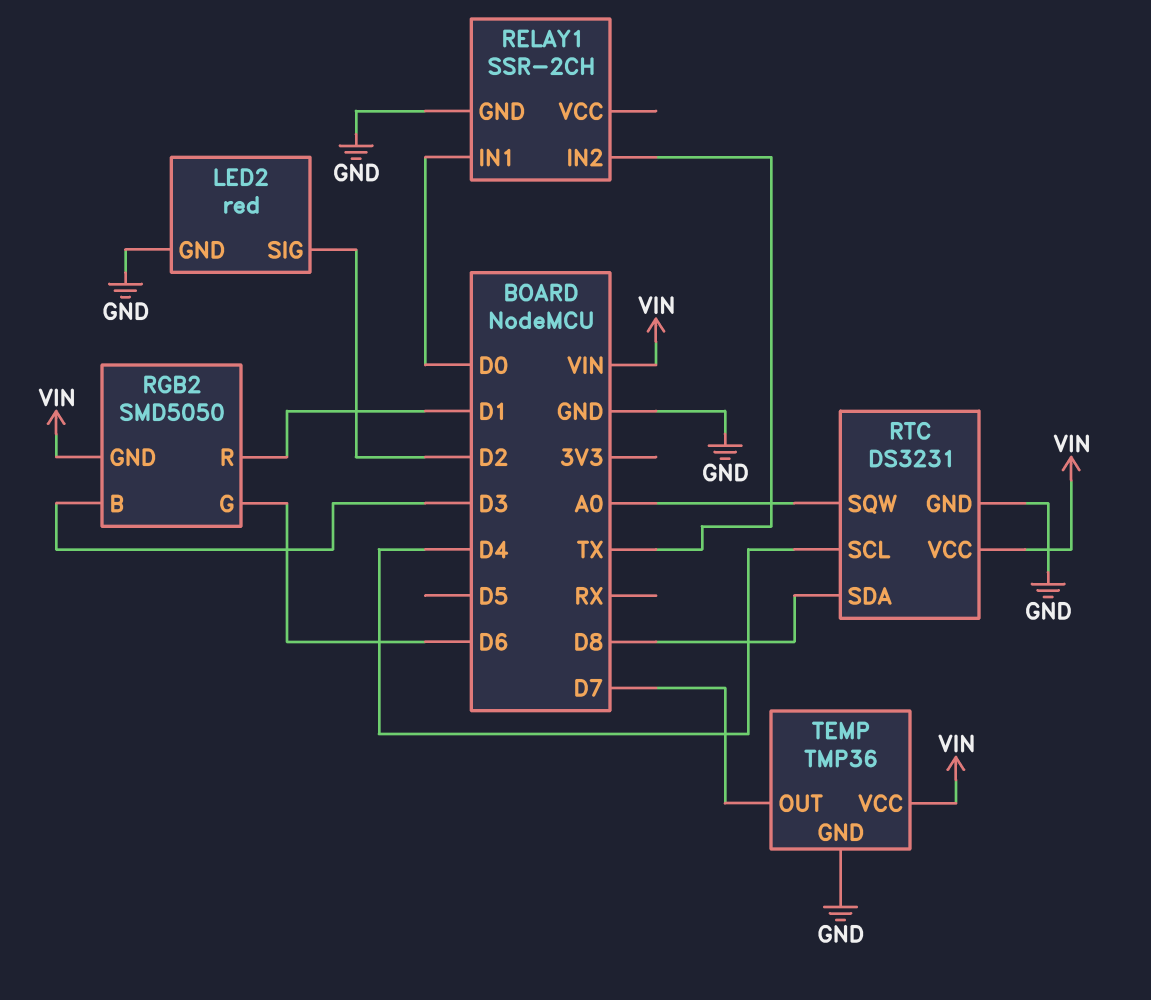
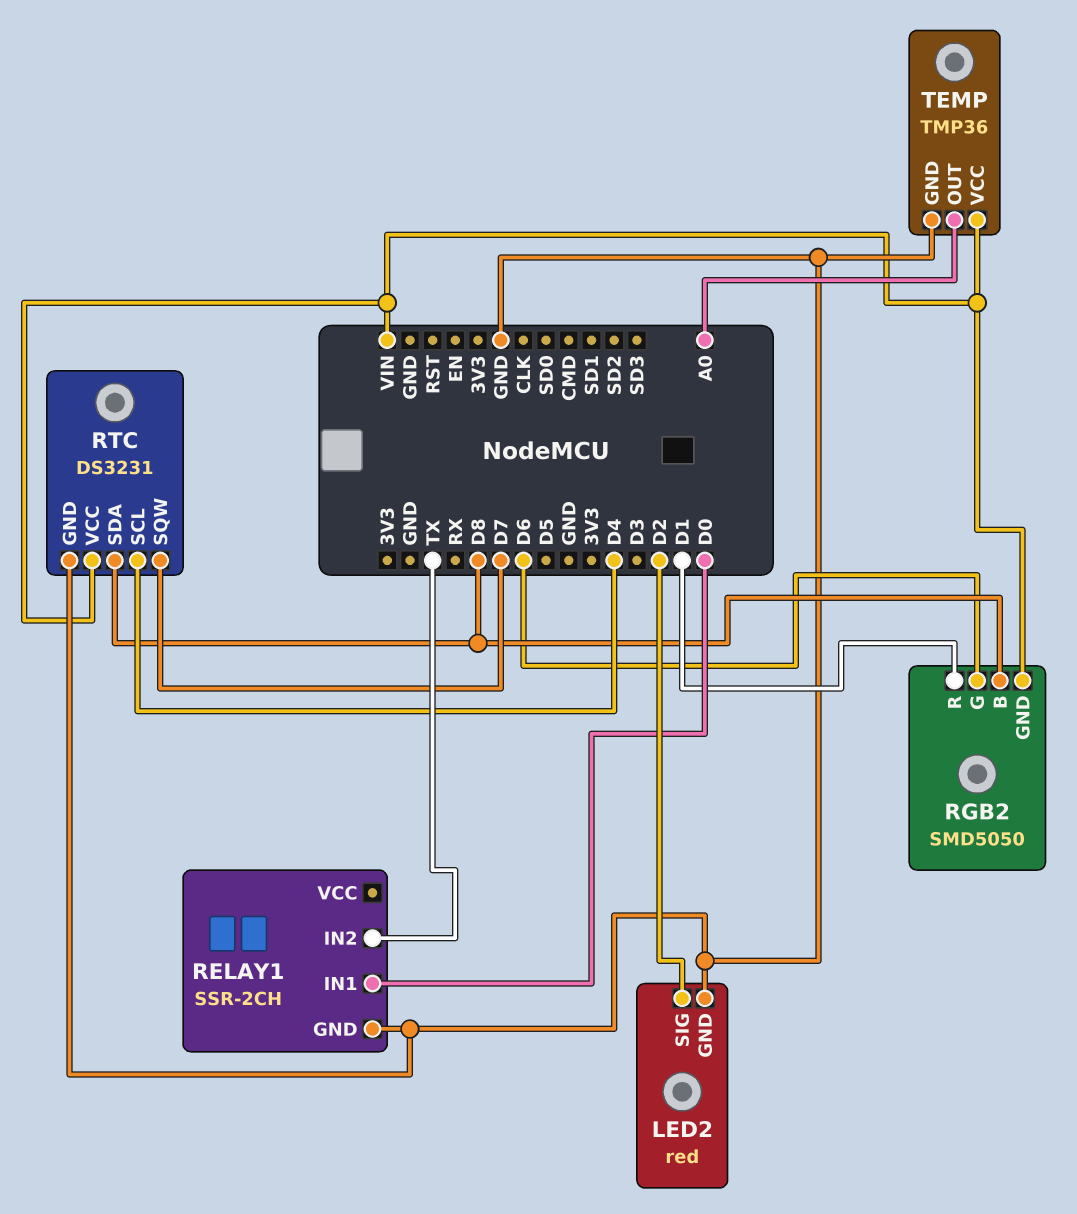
RGB2 pin B: D3 -> D8
RTC pin SQW: A0 -> D7
TEMP pin OUT: D7 -> A0

